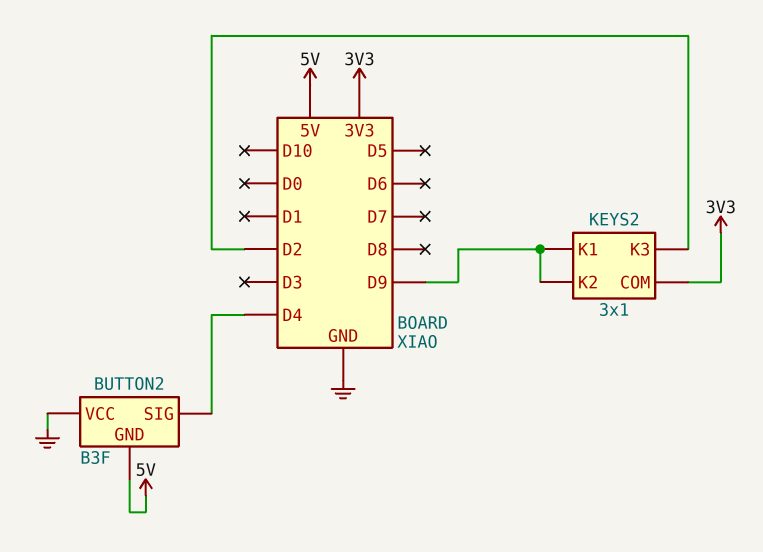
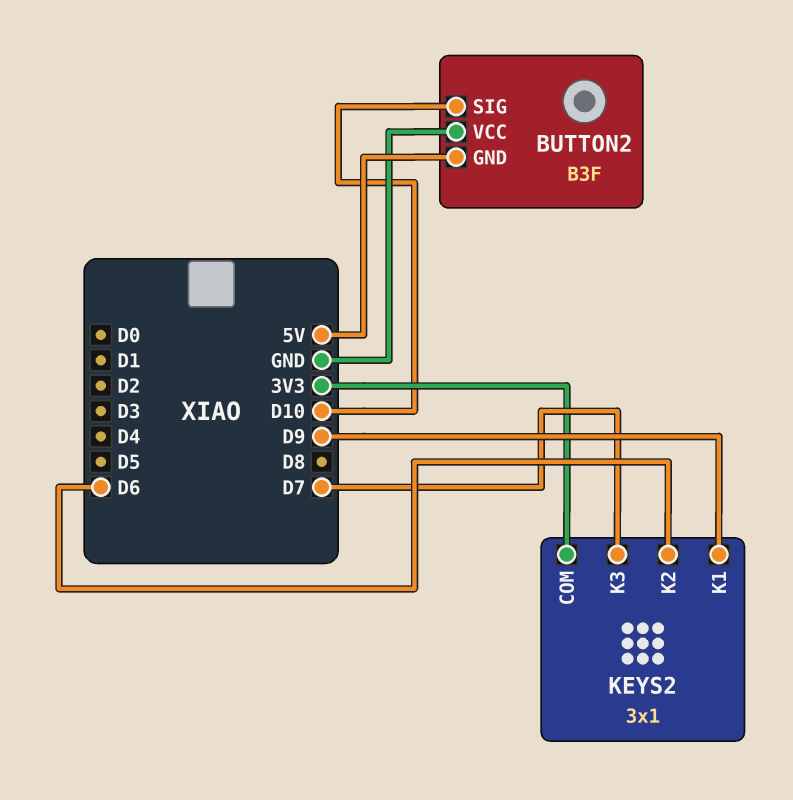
BUTTON2 pin SIG: D4 -> D10
KEYS2 pin K2: D9 -> D6
KEYS2 pin K3: D2 -> D7

